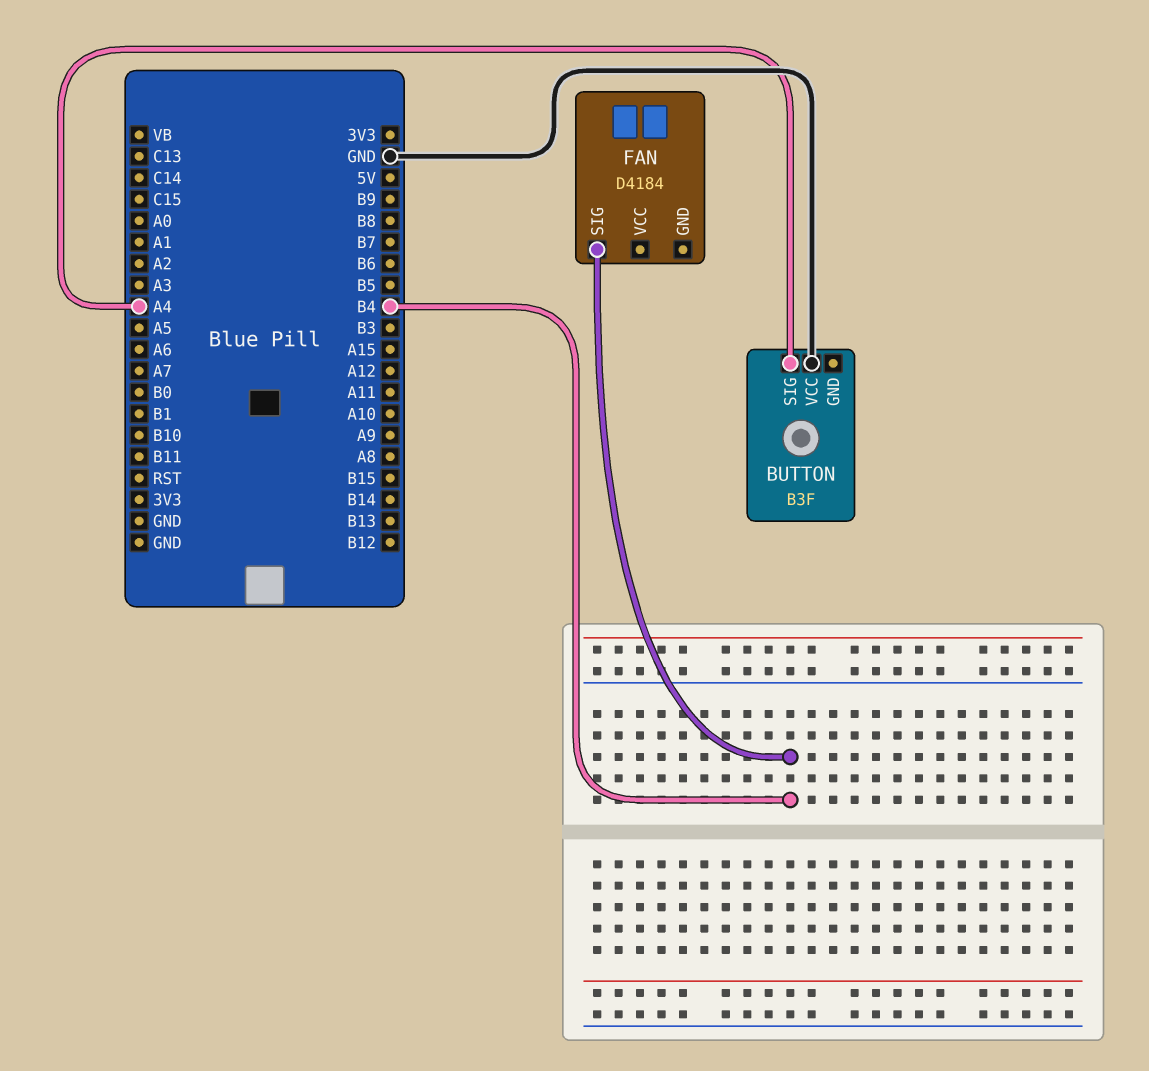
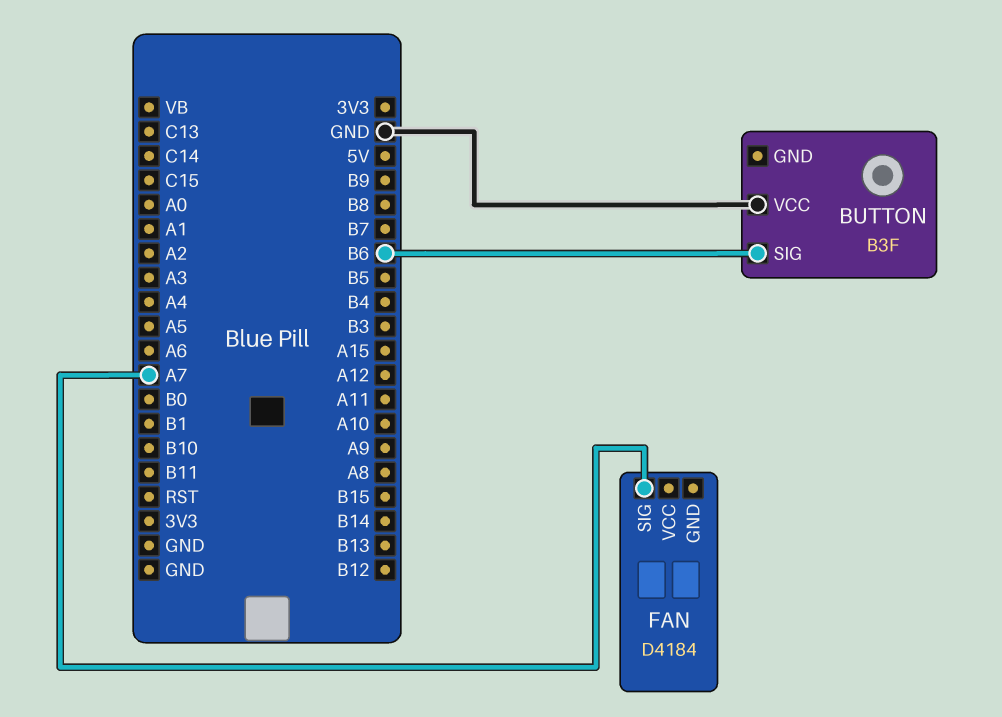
BUTTON pin SIG: A4 -> B6
FAN pin SIG: B4 -> A7

